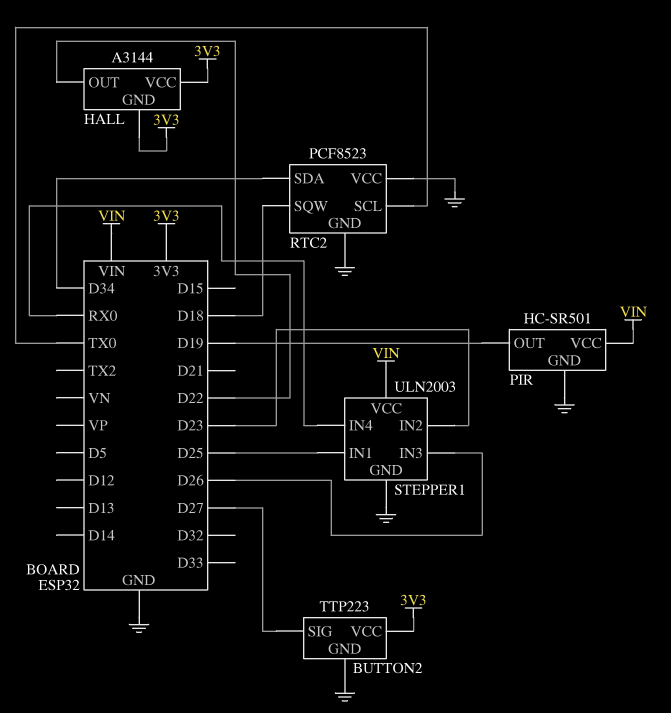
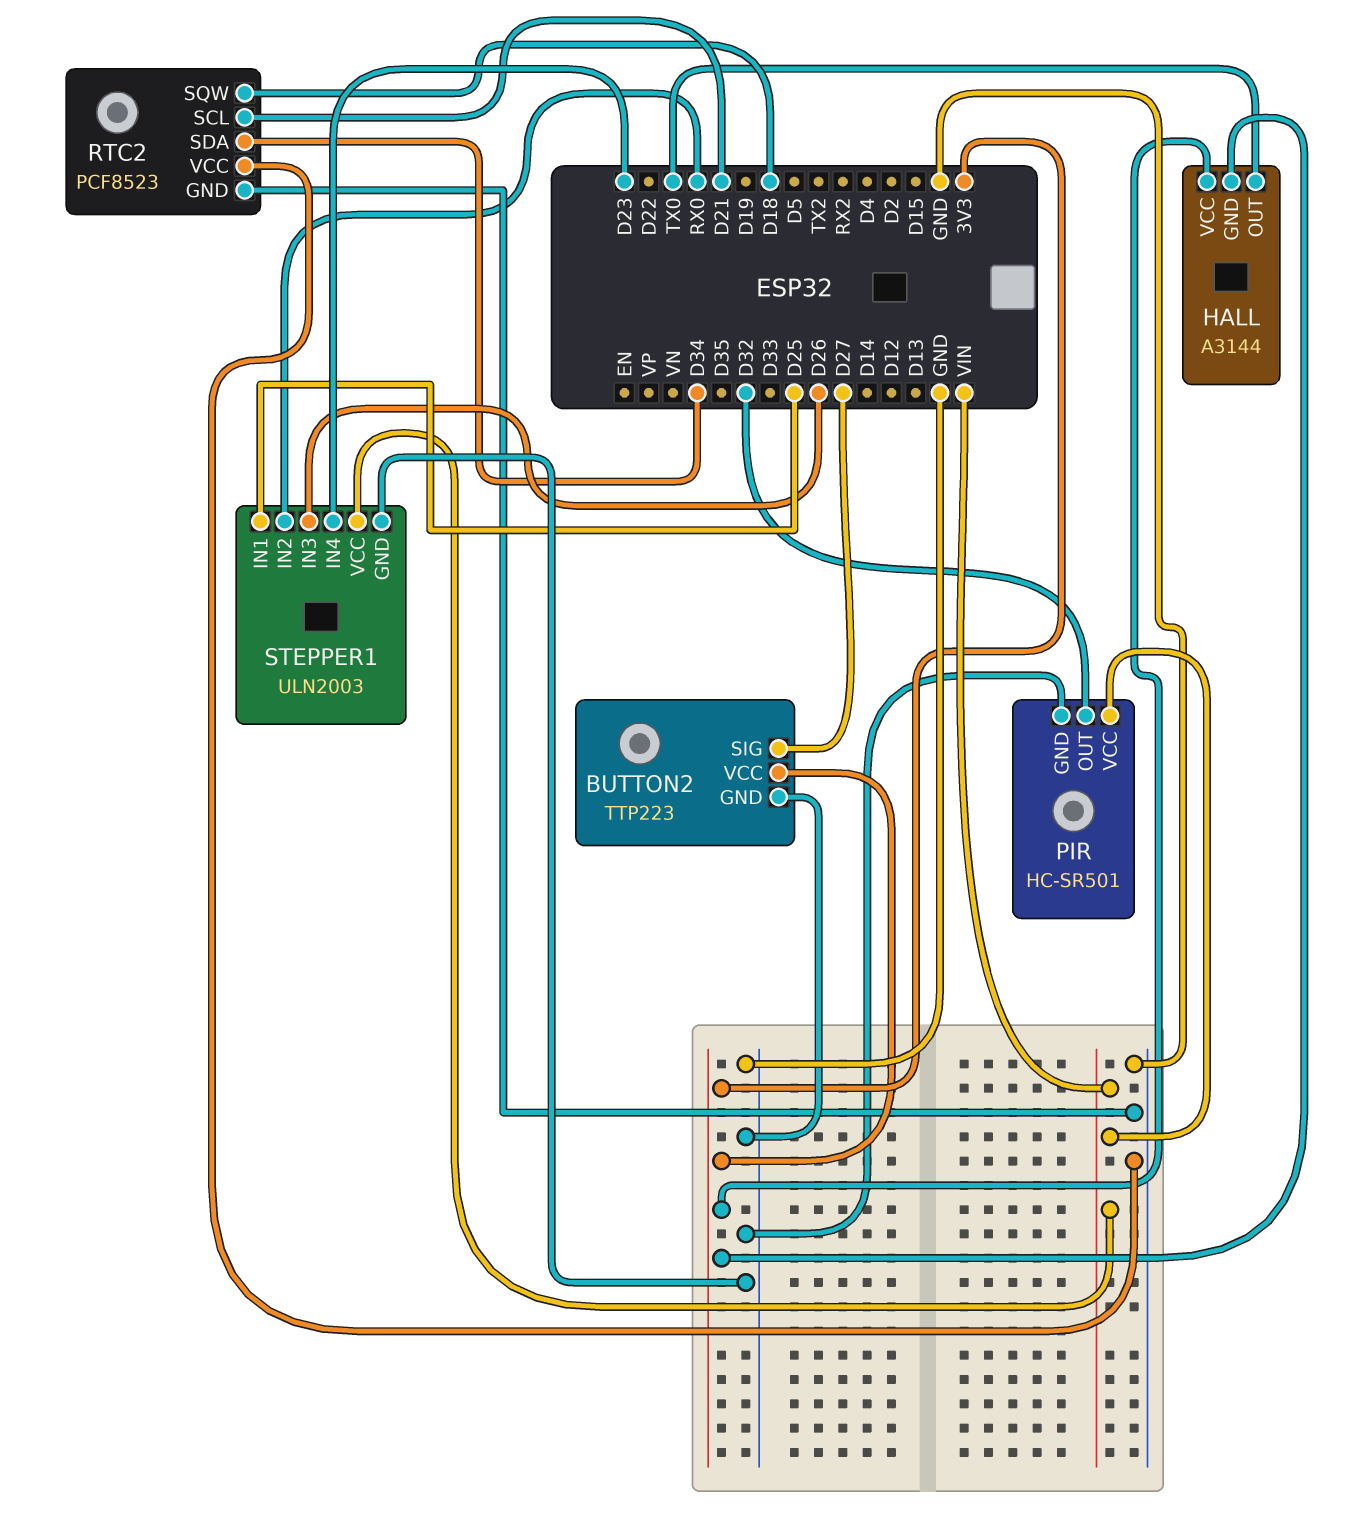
HALL pin OUT: D22 -> TX0
PIR pin OUT: D19 -> D32
RTC2 pin SCL: TX0 -> D21
STEPPER1 pin IN2: D23 -> RX0
STEPPER1 pin IN4: RX0 -> D23

